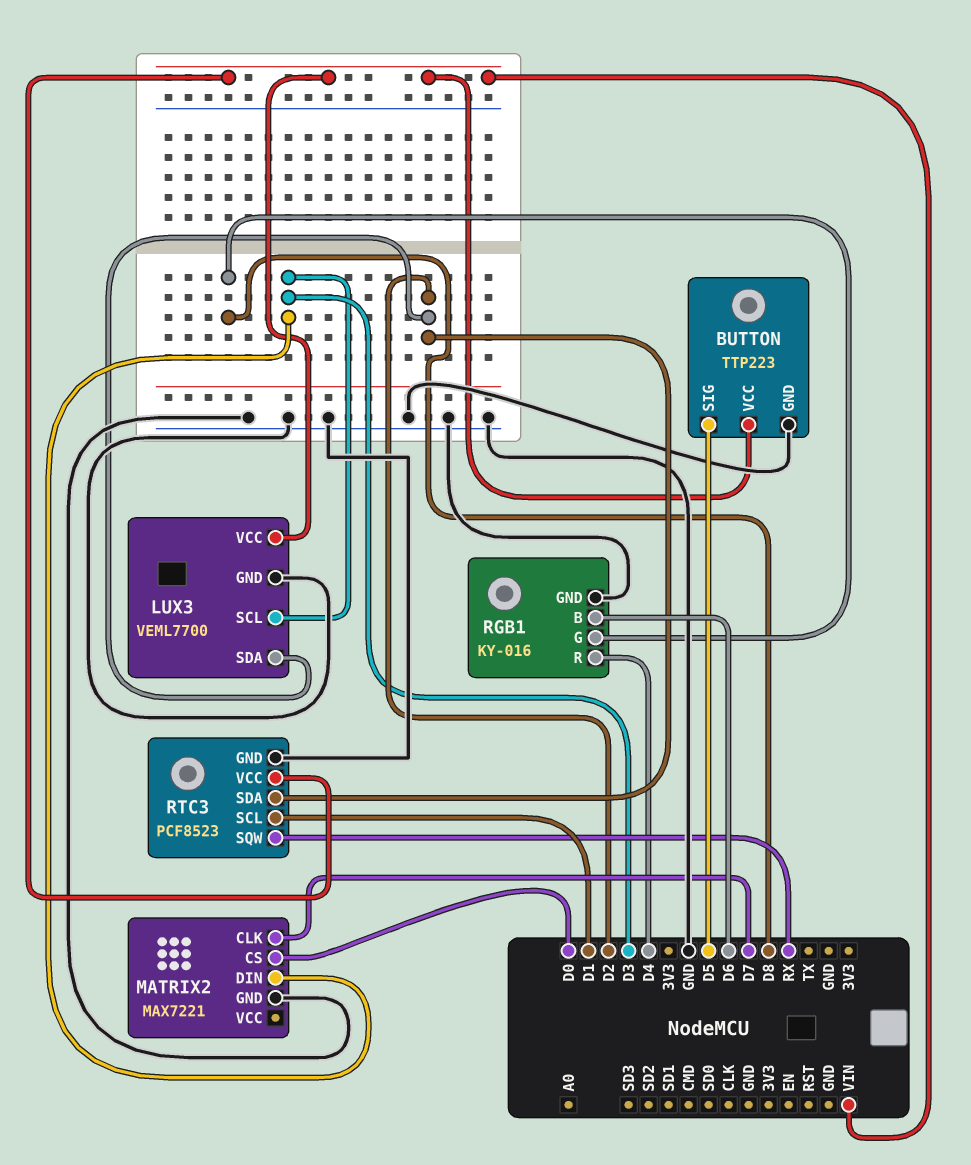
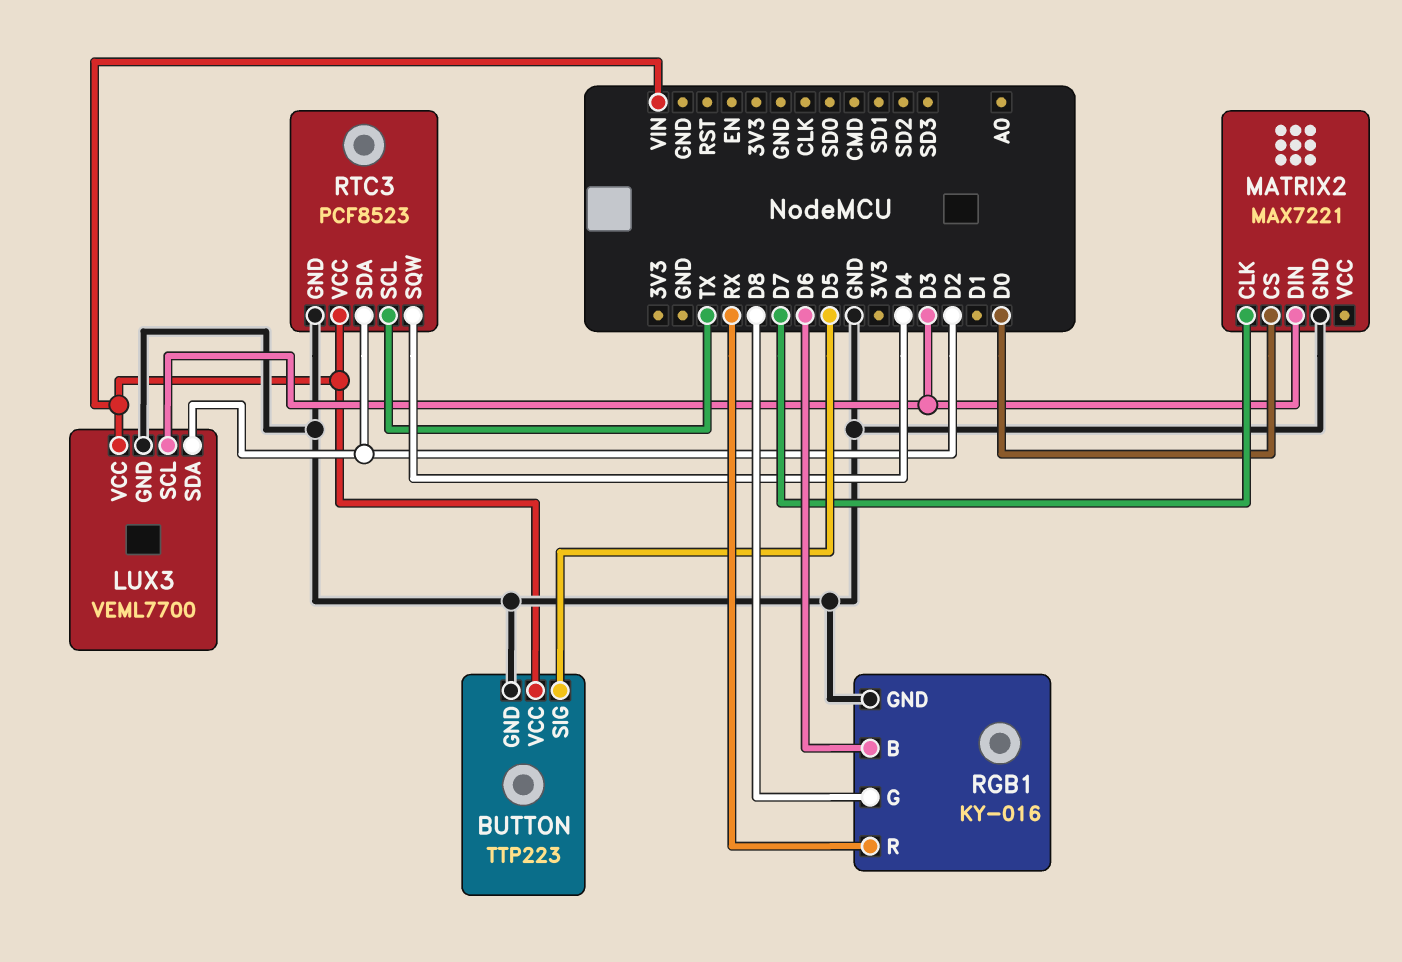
RGB1 pin R: D4 -> RX
RTC3 pin SCL: D1 -> TX
RTC3 pin SQW: RX -> D4

